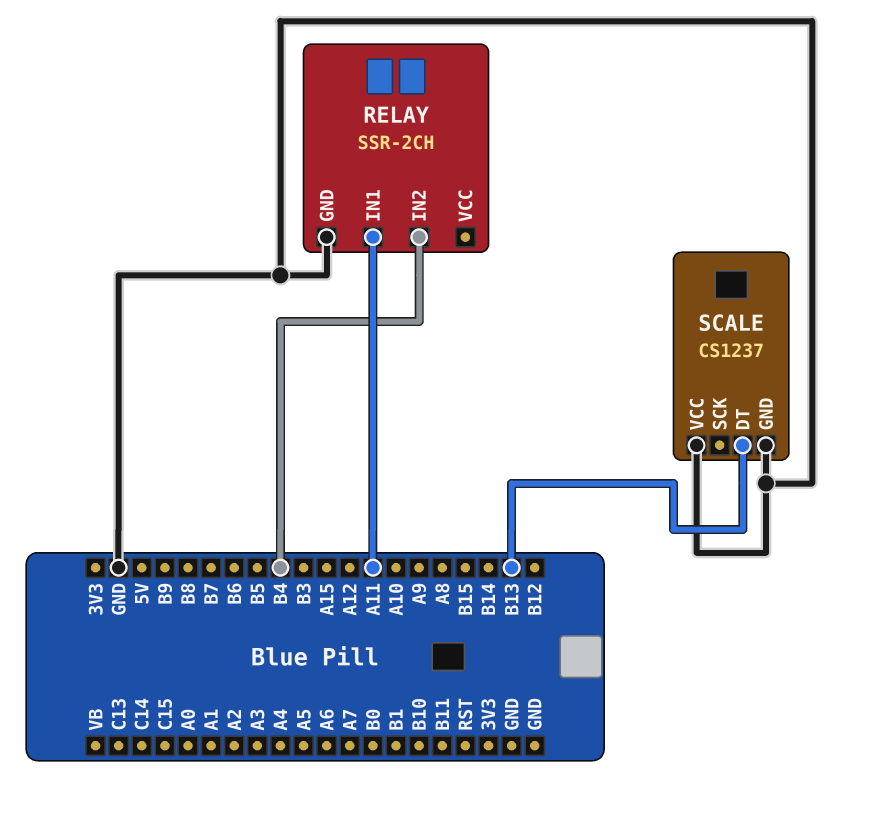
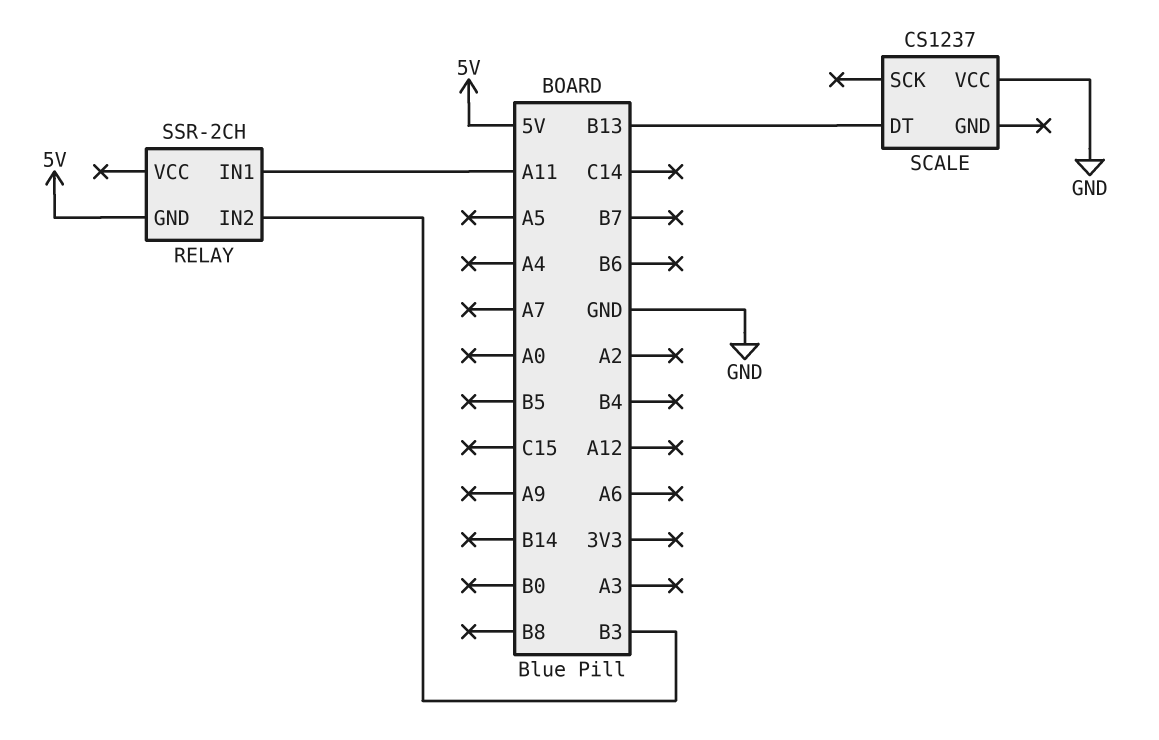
RELAY pin GND: GND -> 5V
RELAY pin IN2: B4 -> B3
SCALE pin GND: GND -> none

